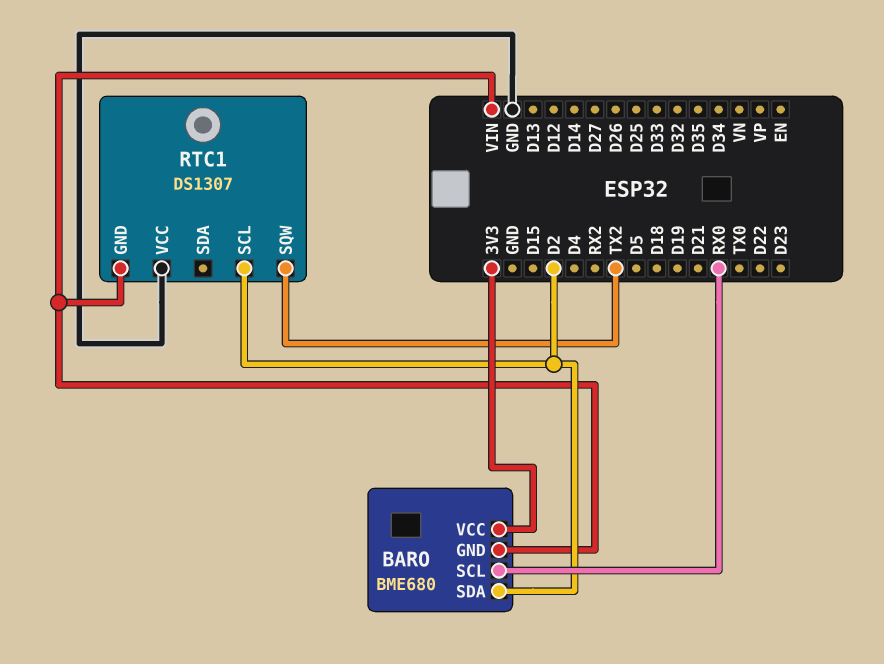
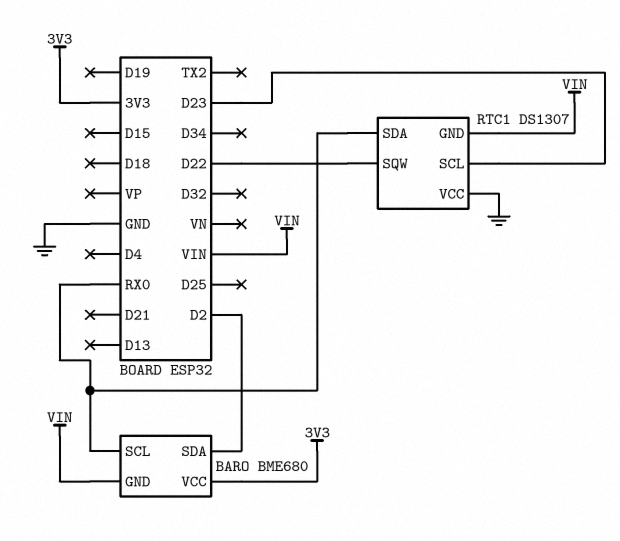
RTC1 pin SCL: D2 -> D23
RTC1 pin SDA: none -> RX0
RTC1 pin SQW: TX2 -> D22

